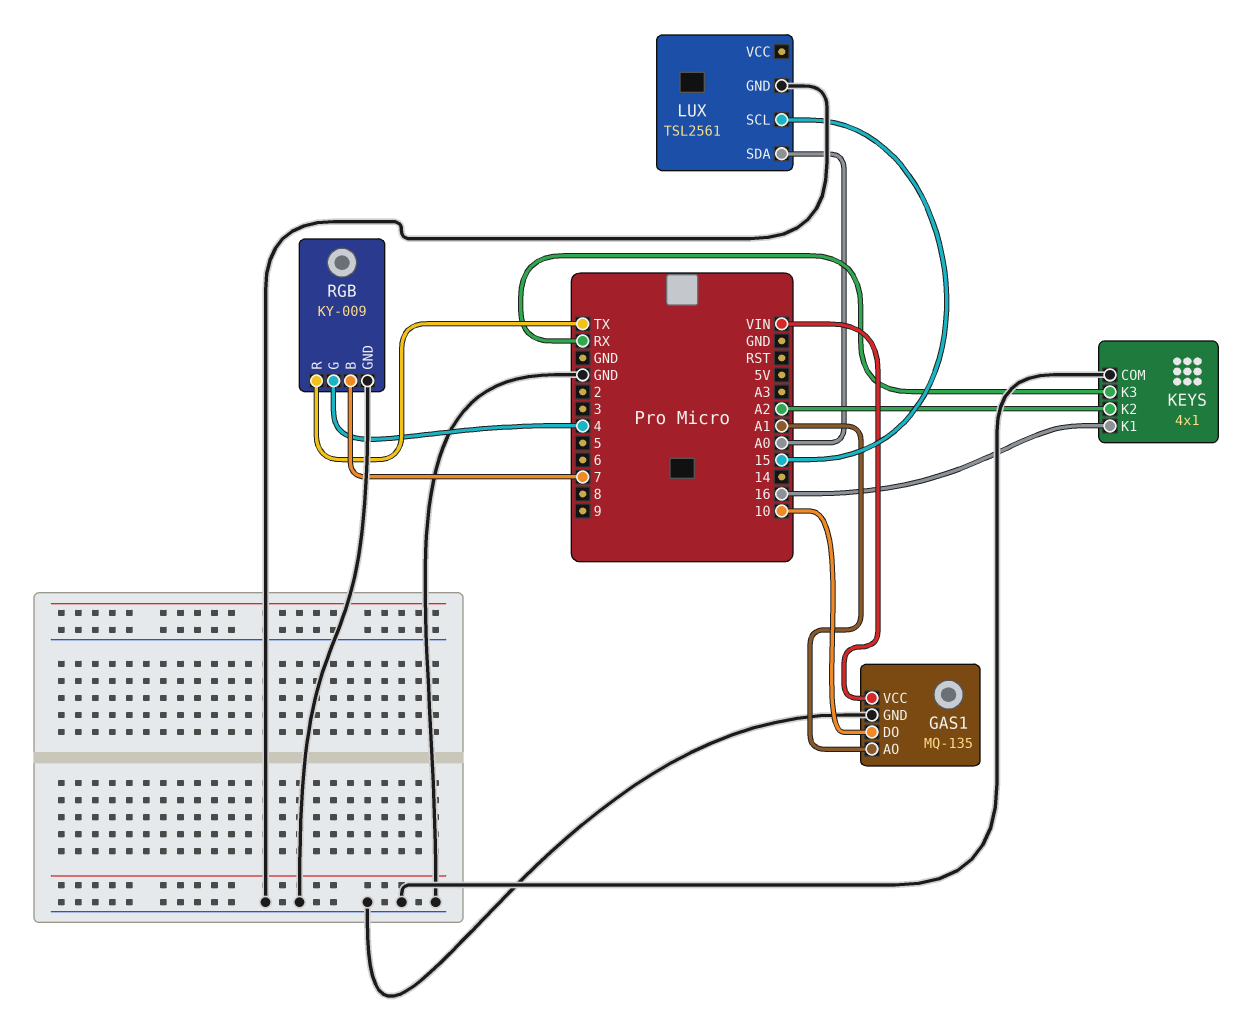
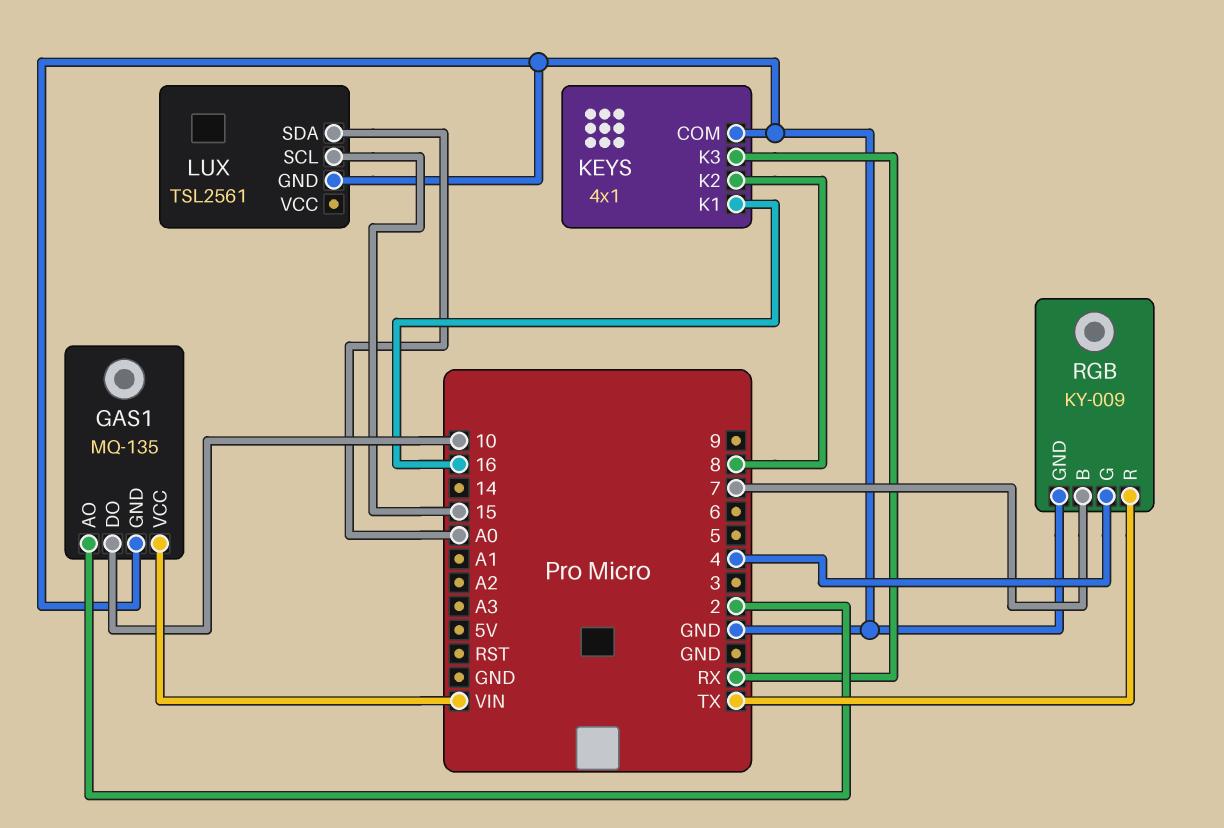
GAS1 pin AO: A1 -> 2
KEYS pin K2: A2 -> 8

